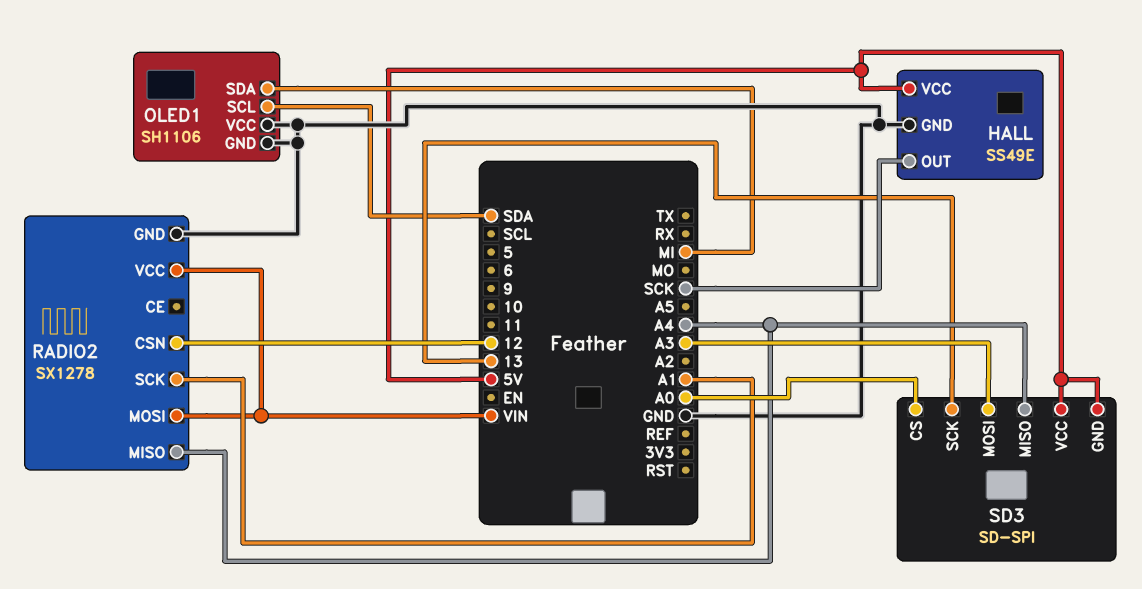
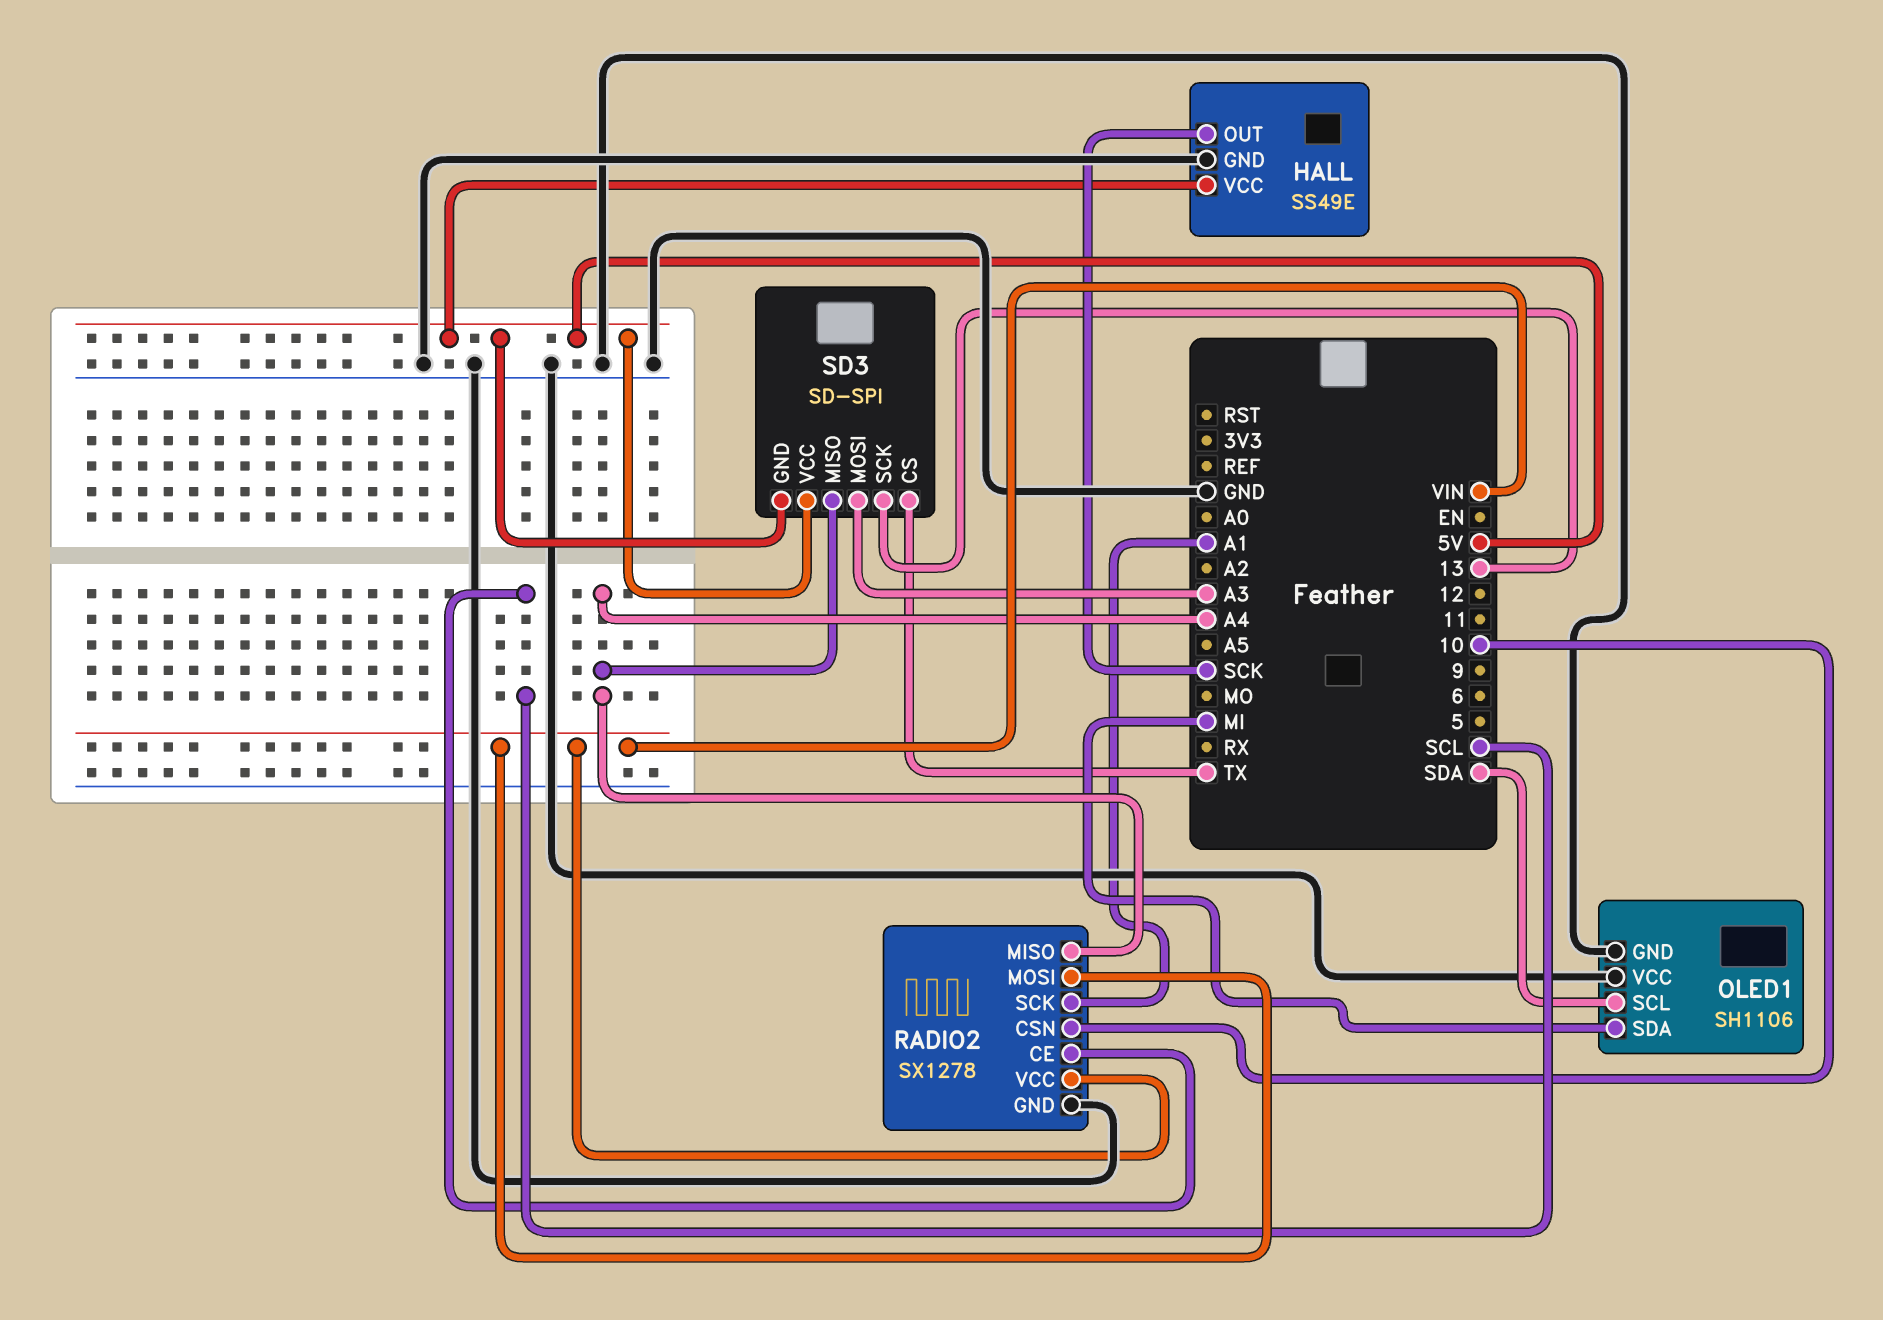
RADIO2 pin CE: none -> SCL
RADIO2 pin CSN: 12 -> 10
SD3 pin CS: A0 -> TX

